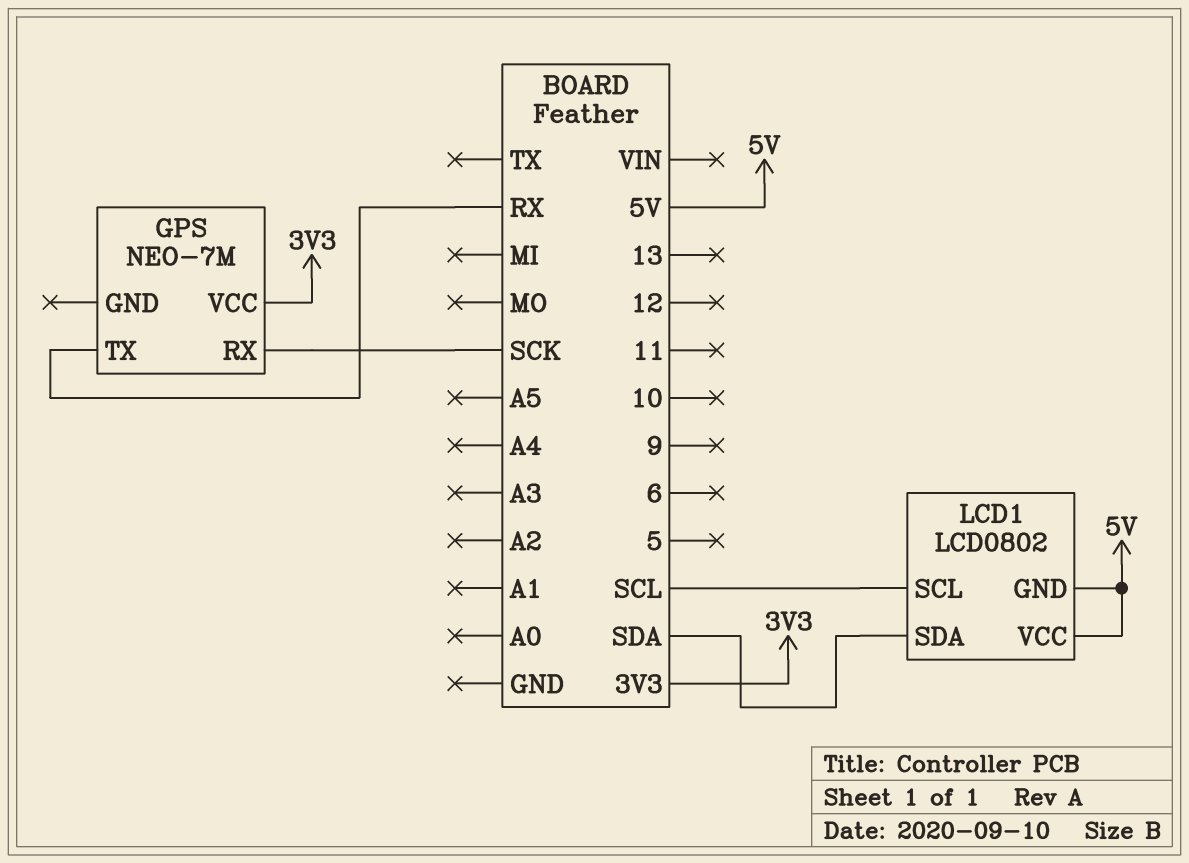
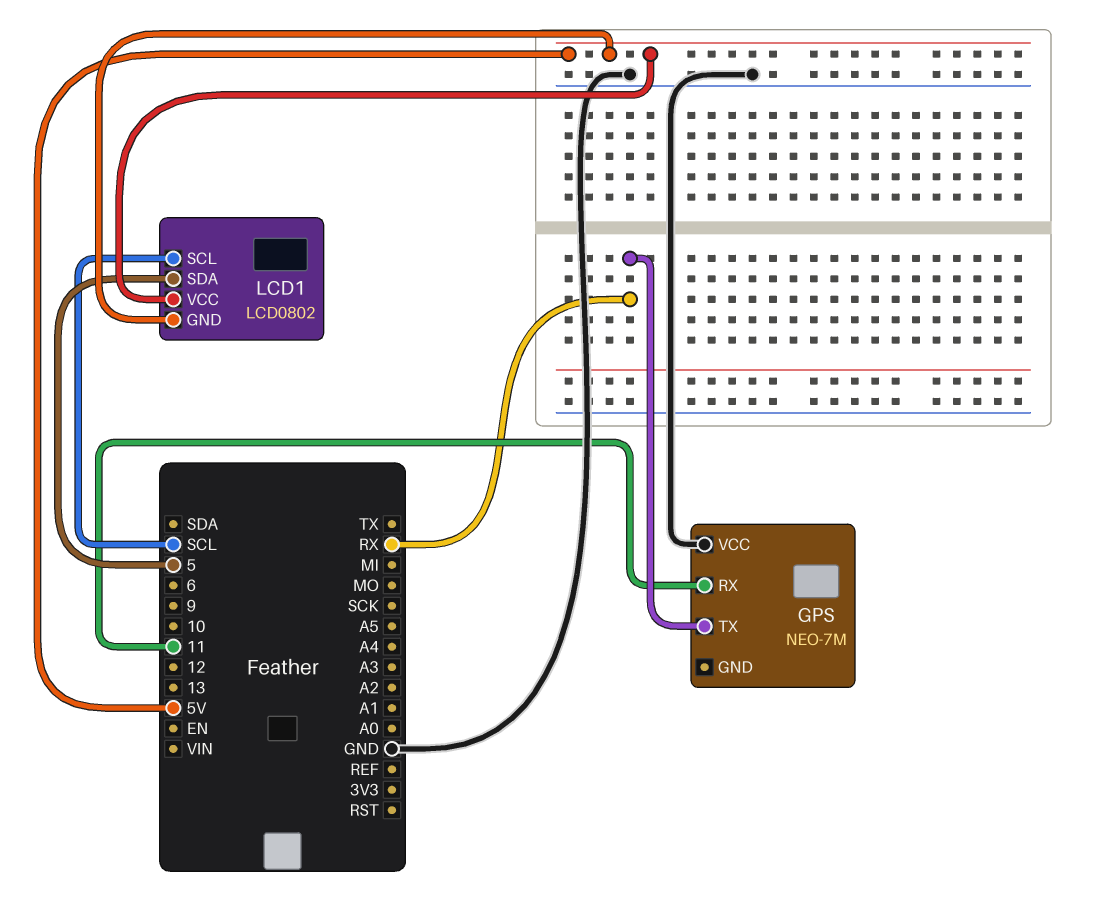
GPS pin RX: SCK -> 11
GPS pin VCC: 3V3 -> GND
LCD1 pin SDA: SDA -> 5

